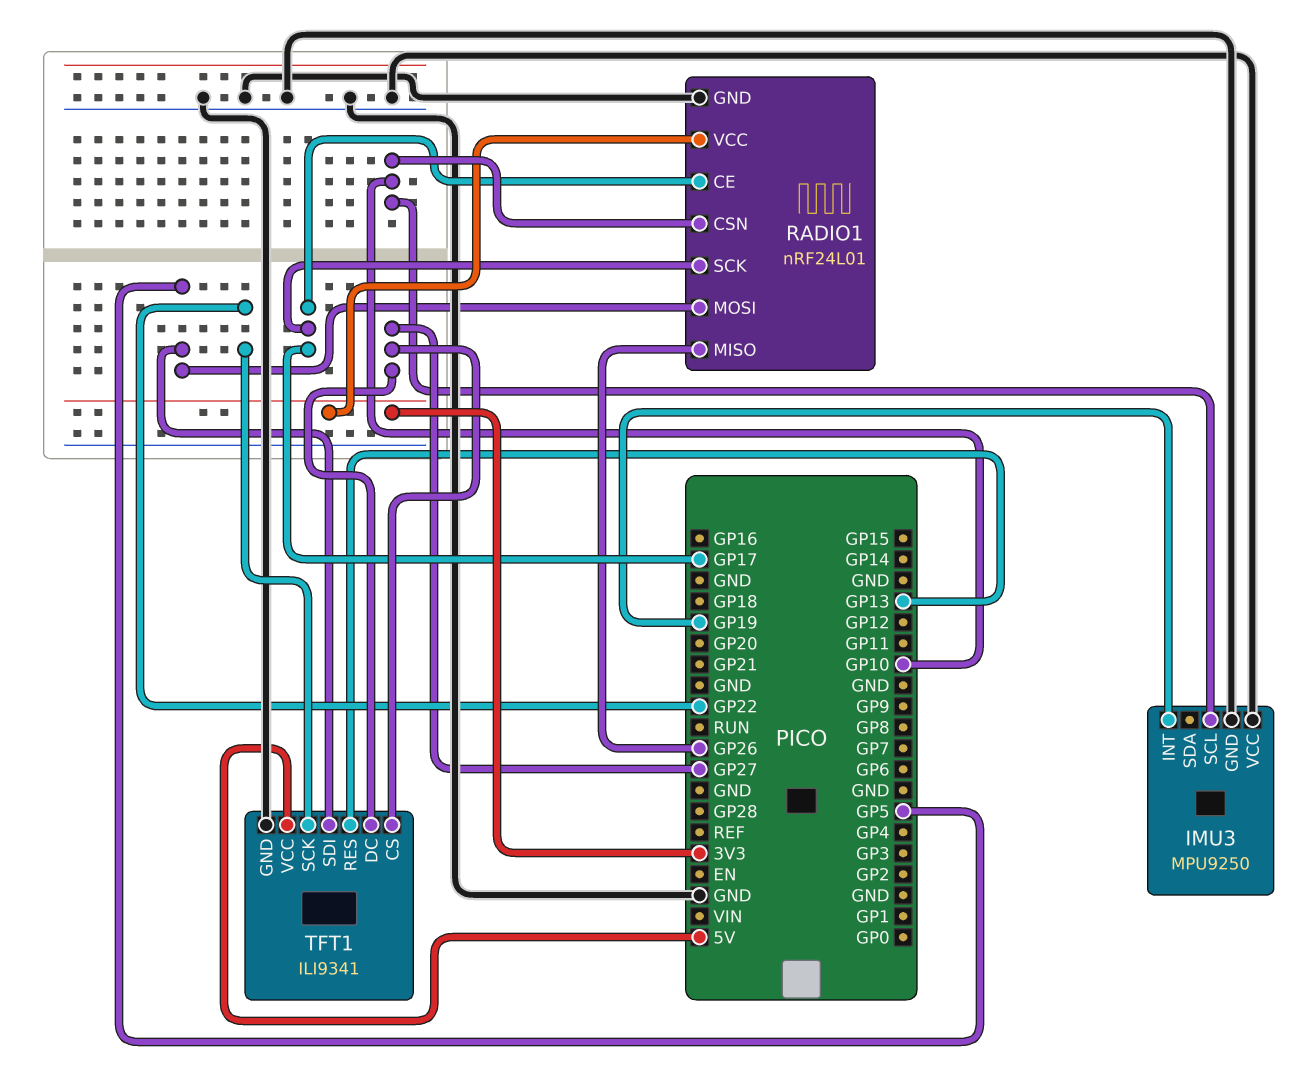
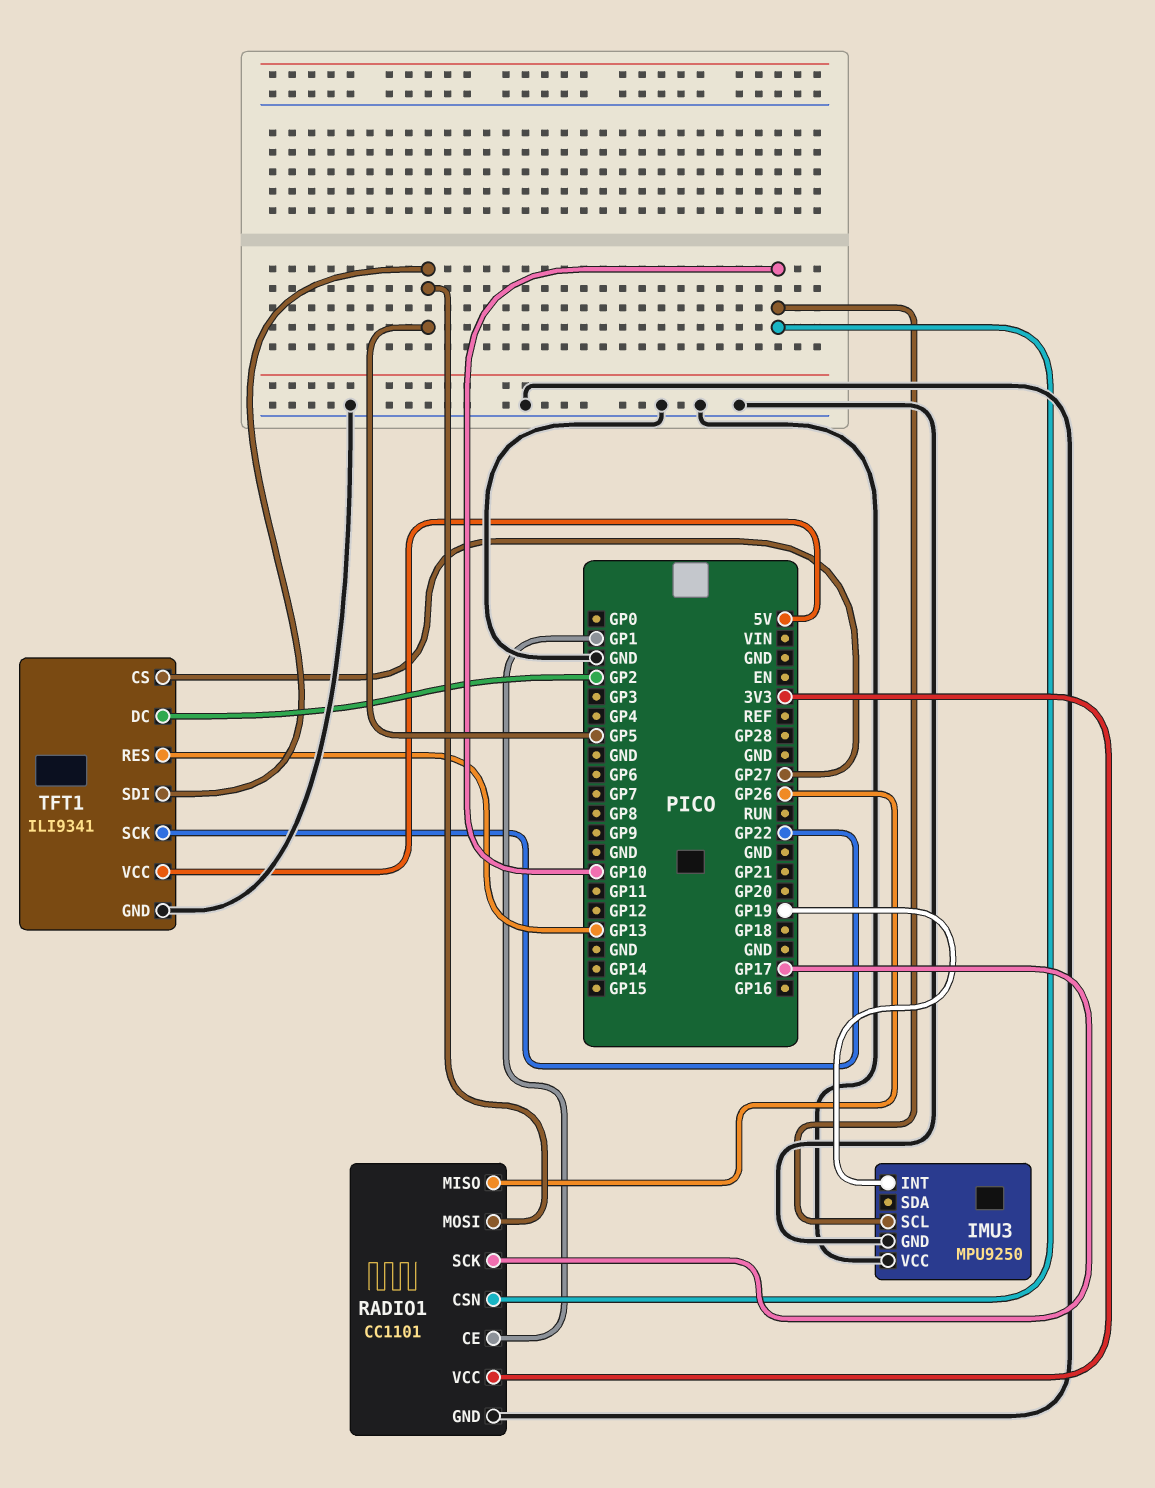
RADIO1: nRF24L01 -> CC1101
RADIO1 pin CE: GP17 -> GP1
TFT1 pin DC: GP27 -> GP2

